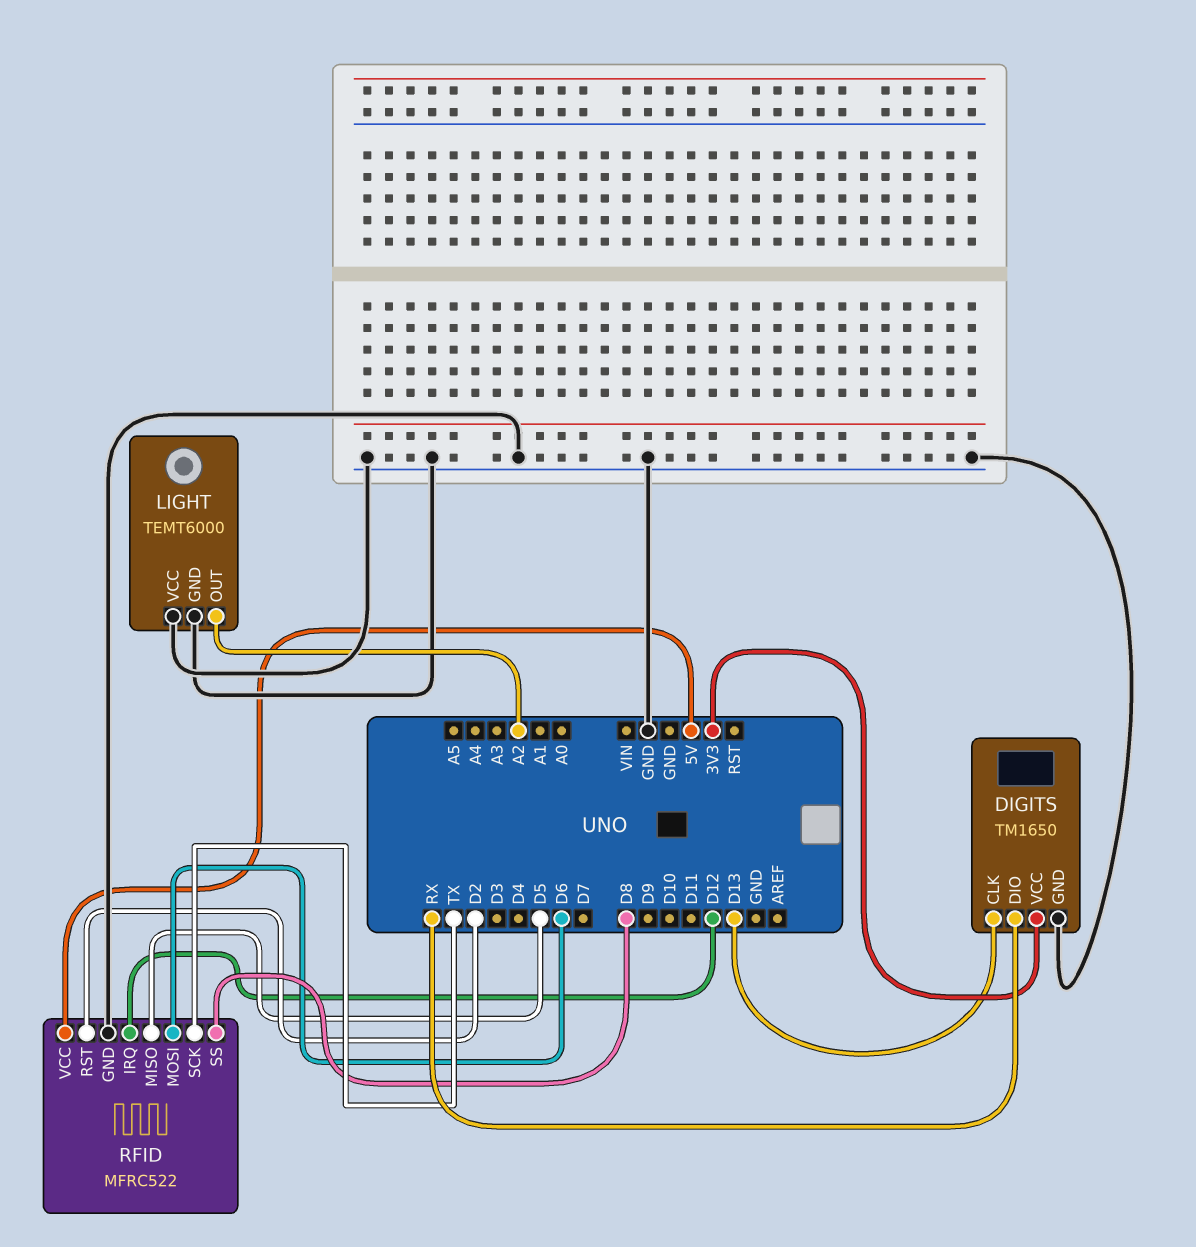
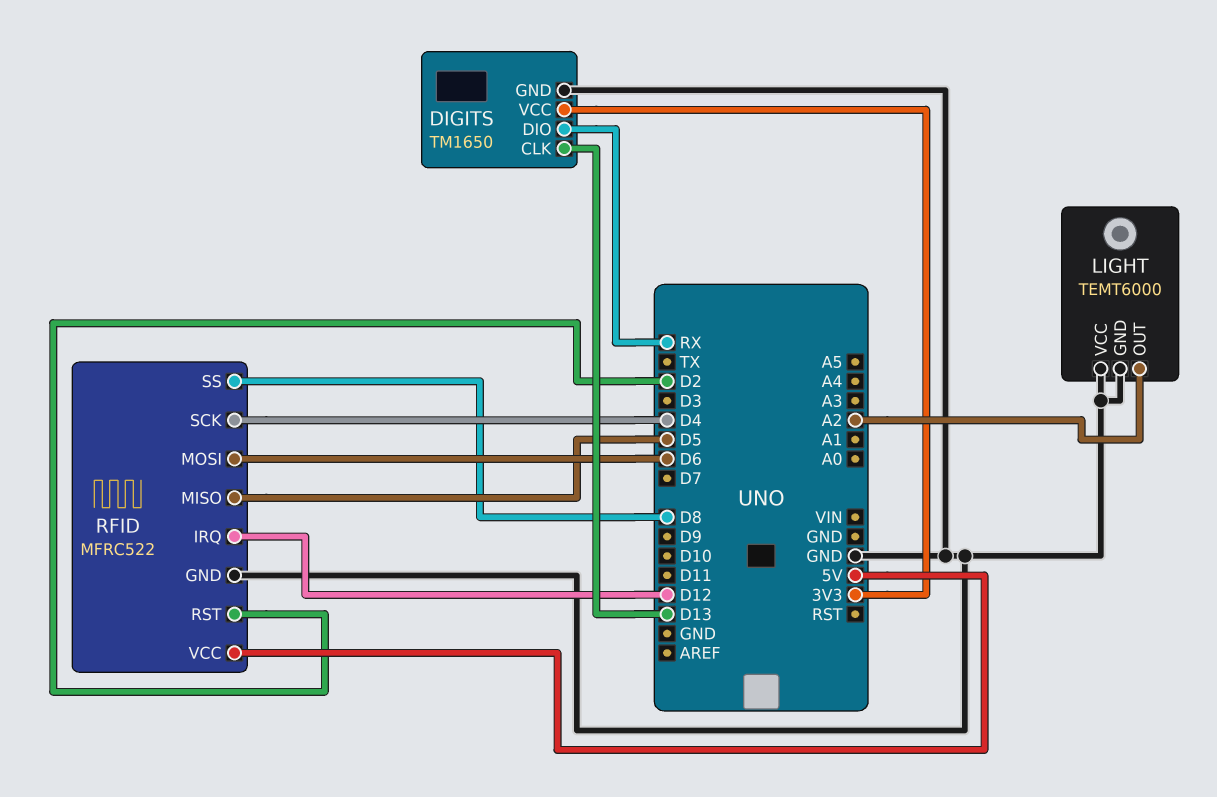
RFID pin SCK: TX -> D4

